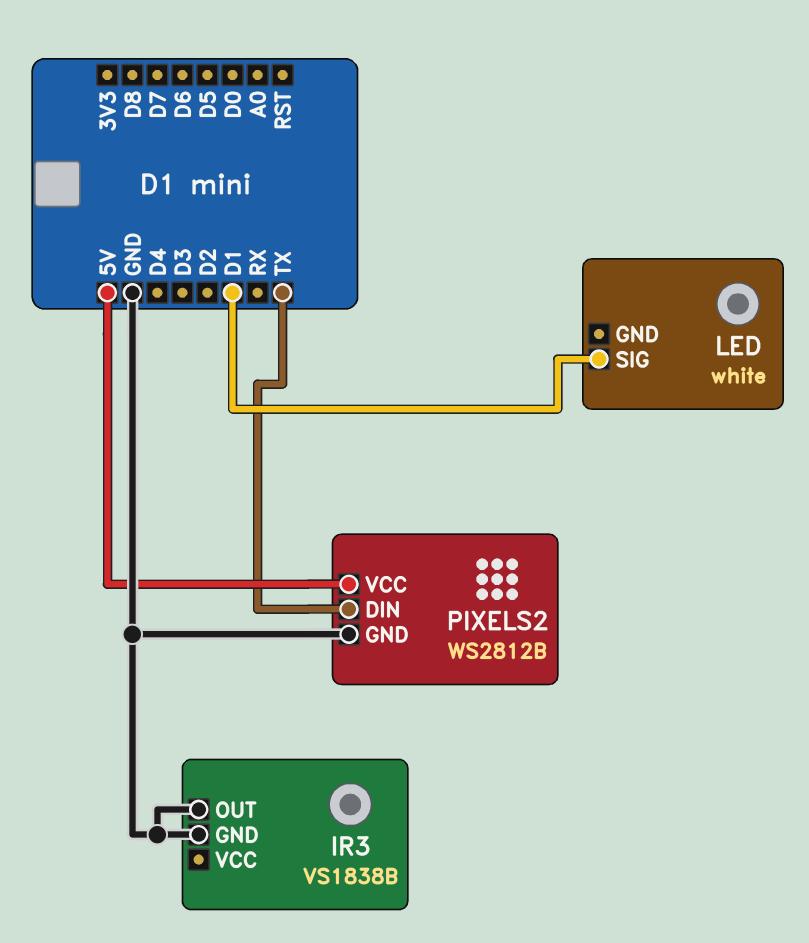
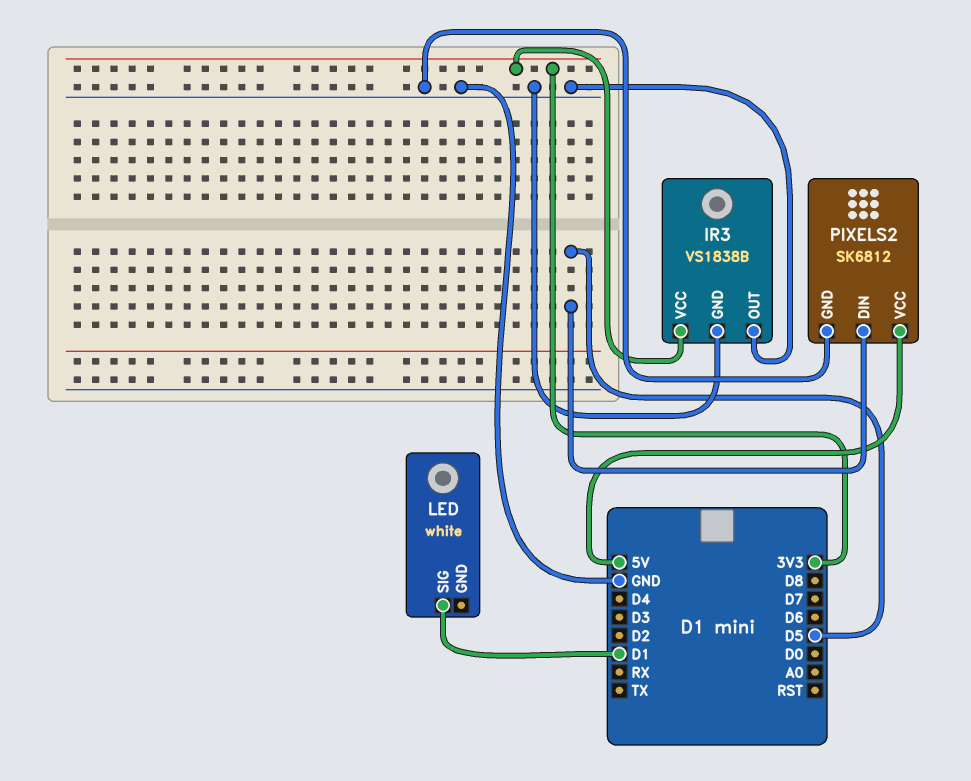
IR3 pin VCC: none -> 3V3
PIXELS2: WS2812B -> SK6812
PIXELS2 pin DIN: TX -> D5

